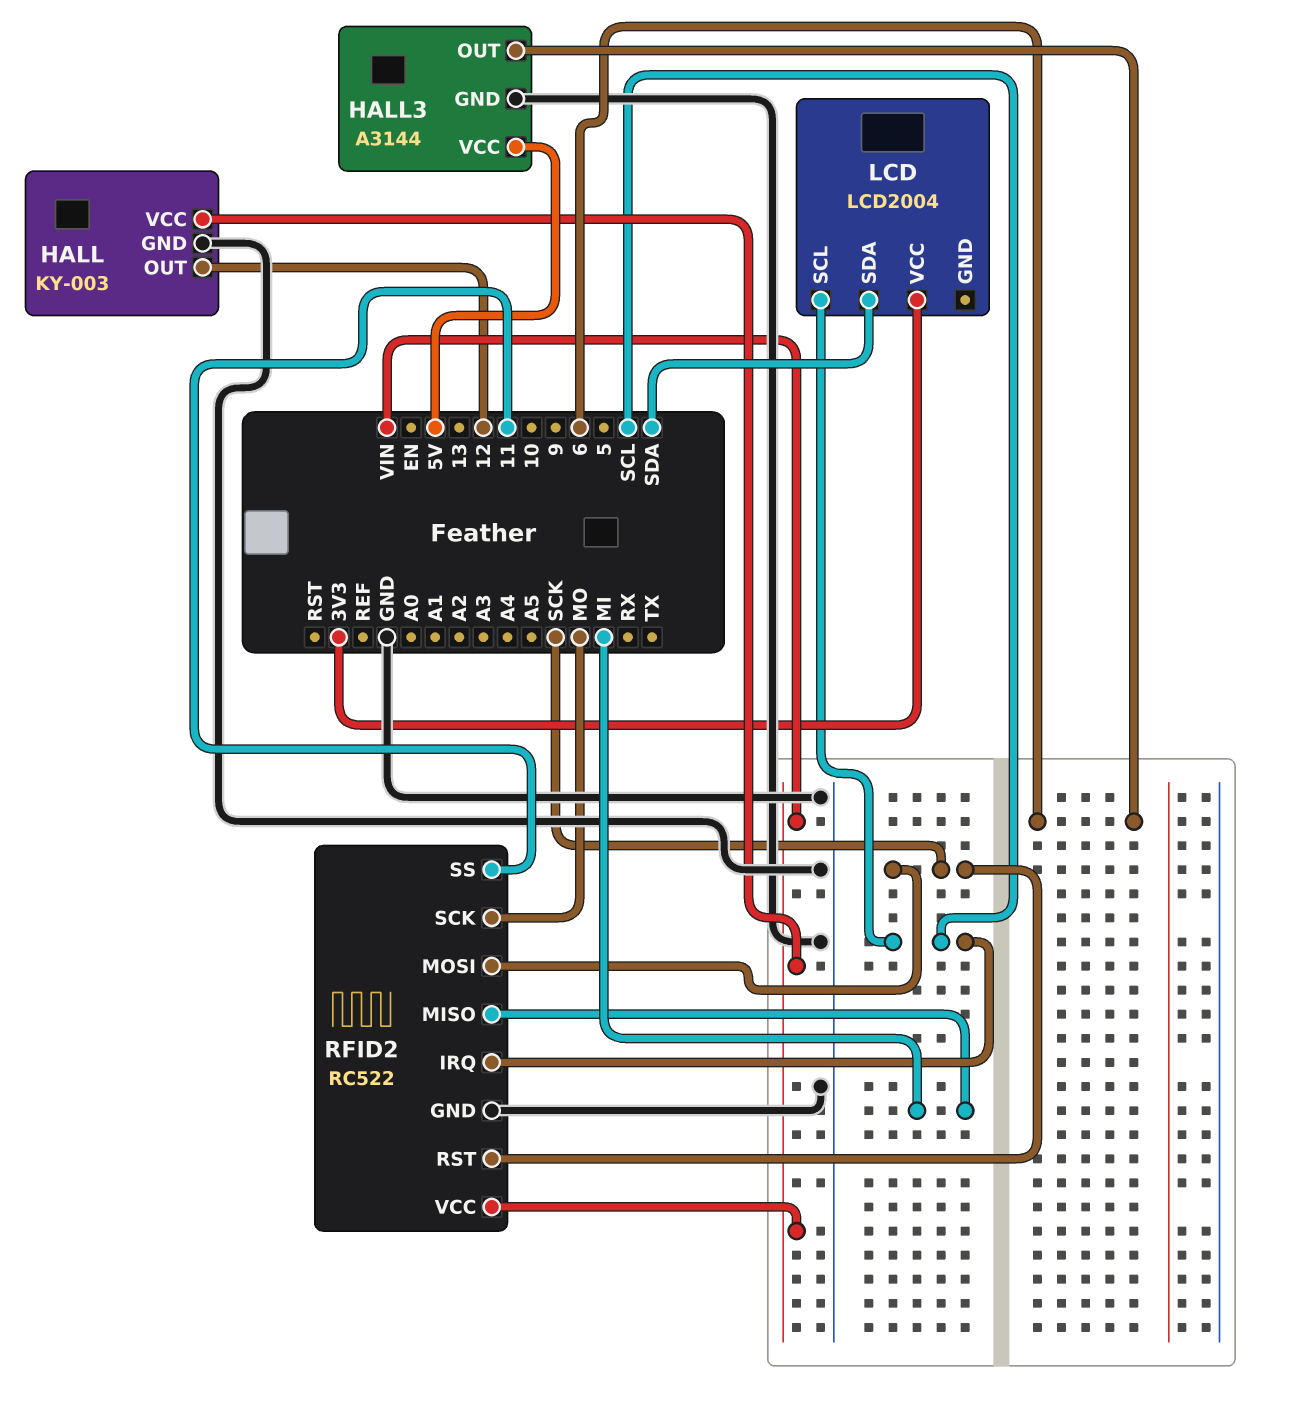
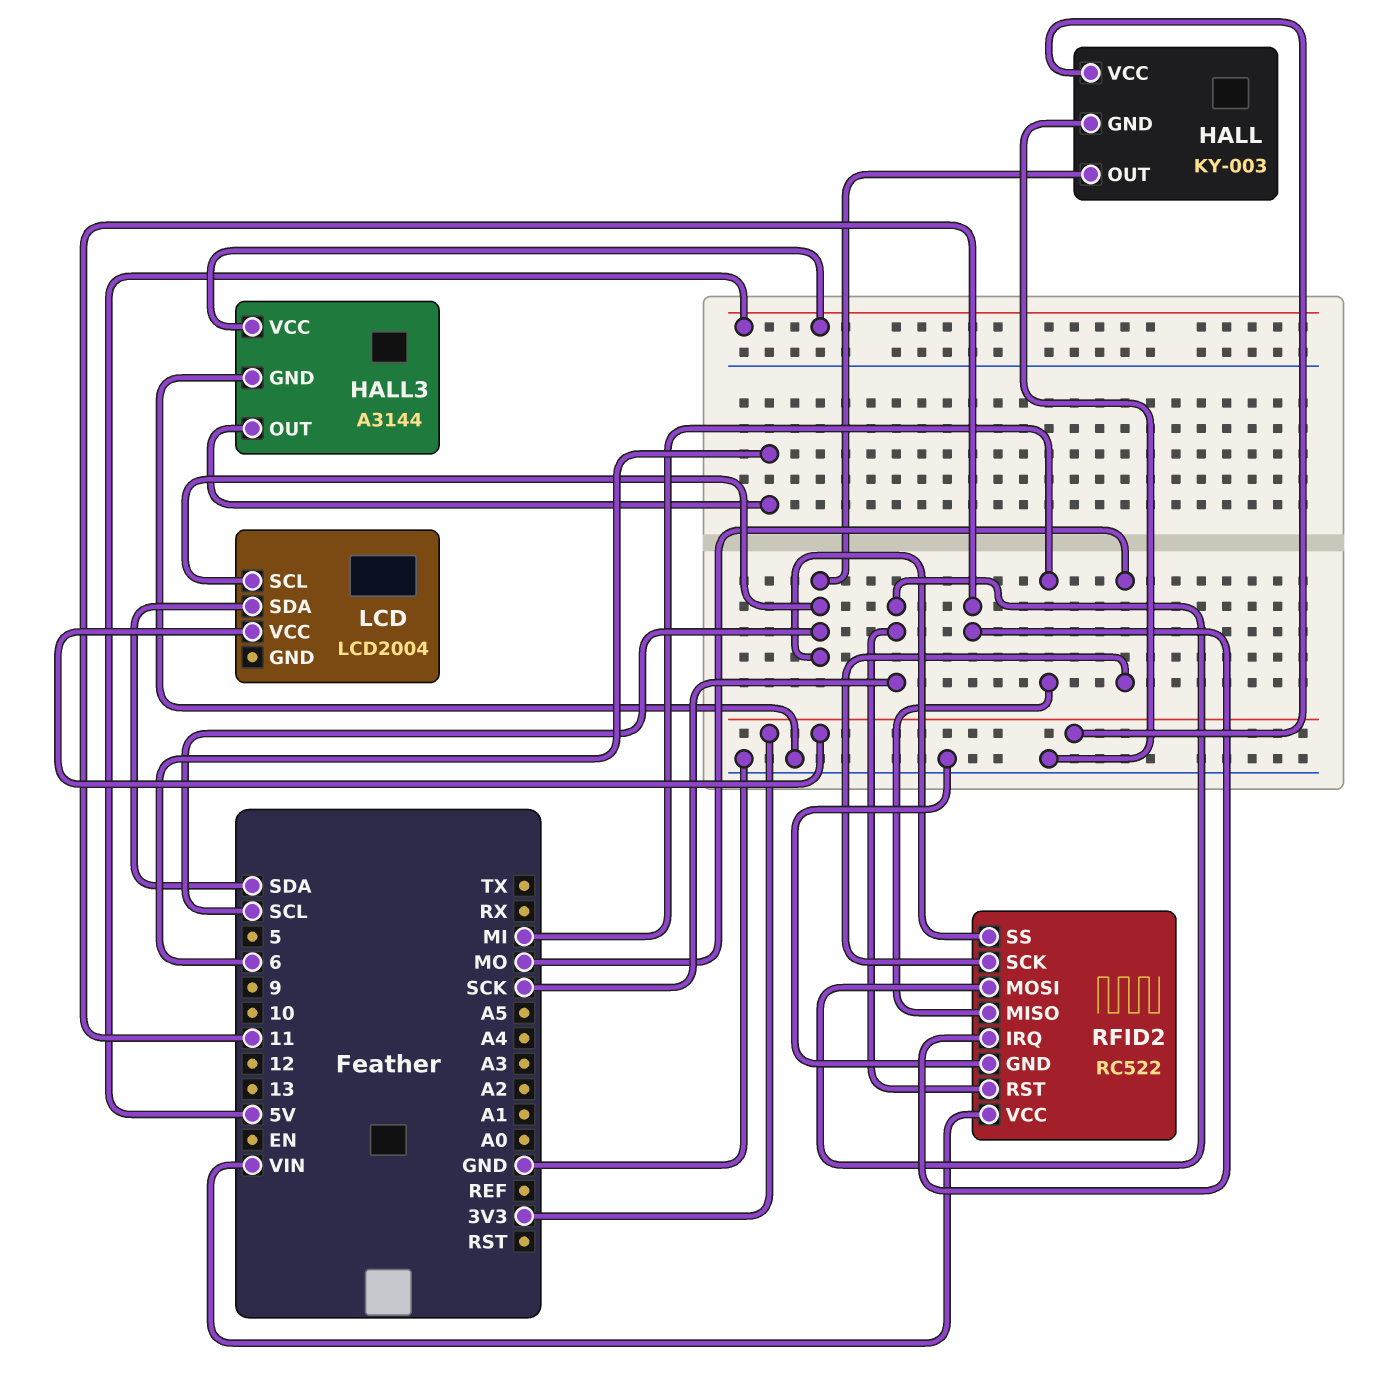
HALL pin OUT: 12 -> SCL
HALL pin VCC: VIN -> 3V3
RFID2 pin IRQ: SCL -> 11
RFID2 pin SS: 11 -> SCL

